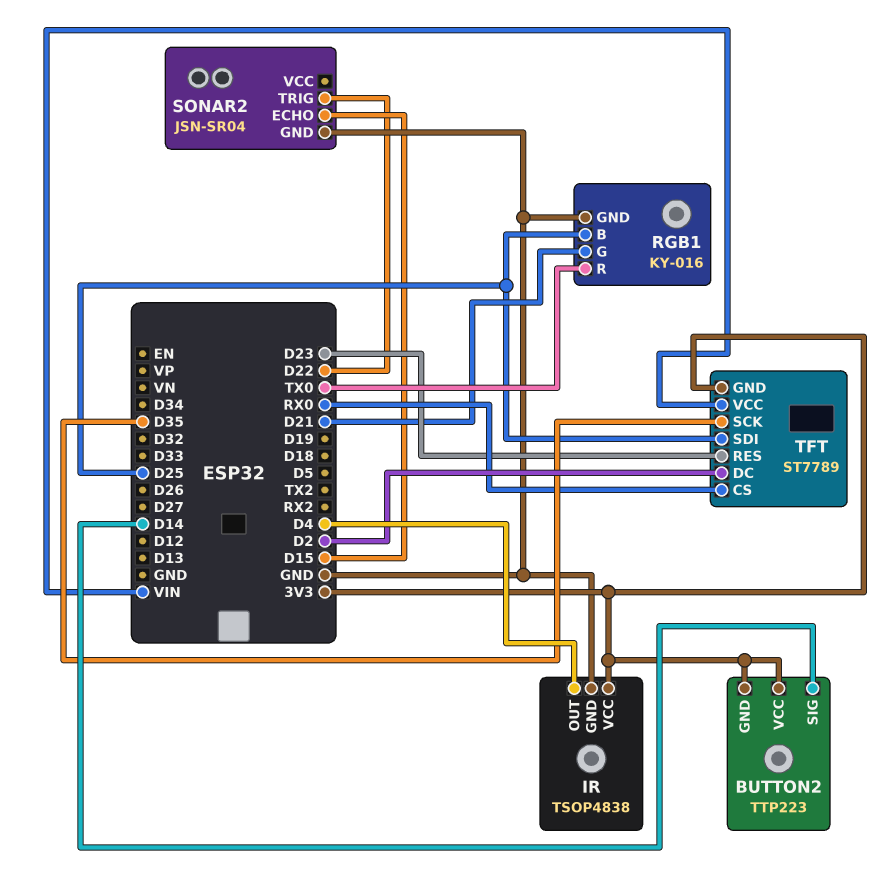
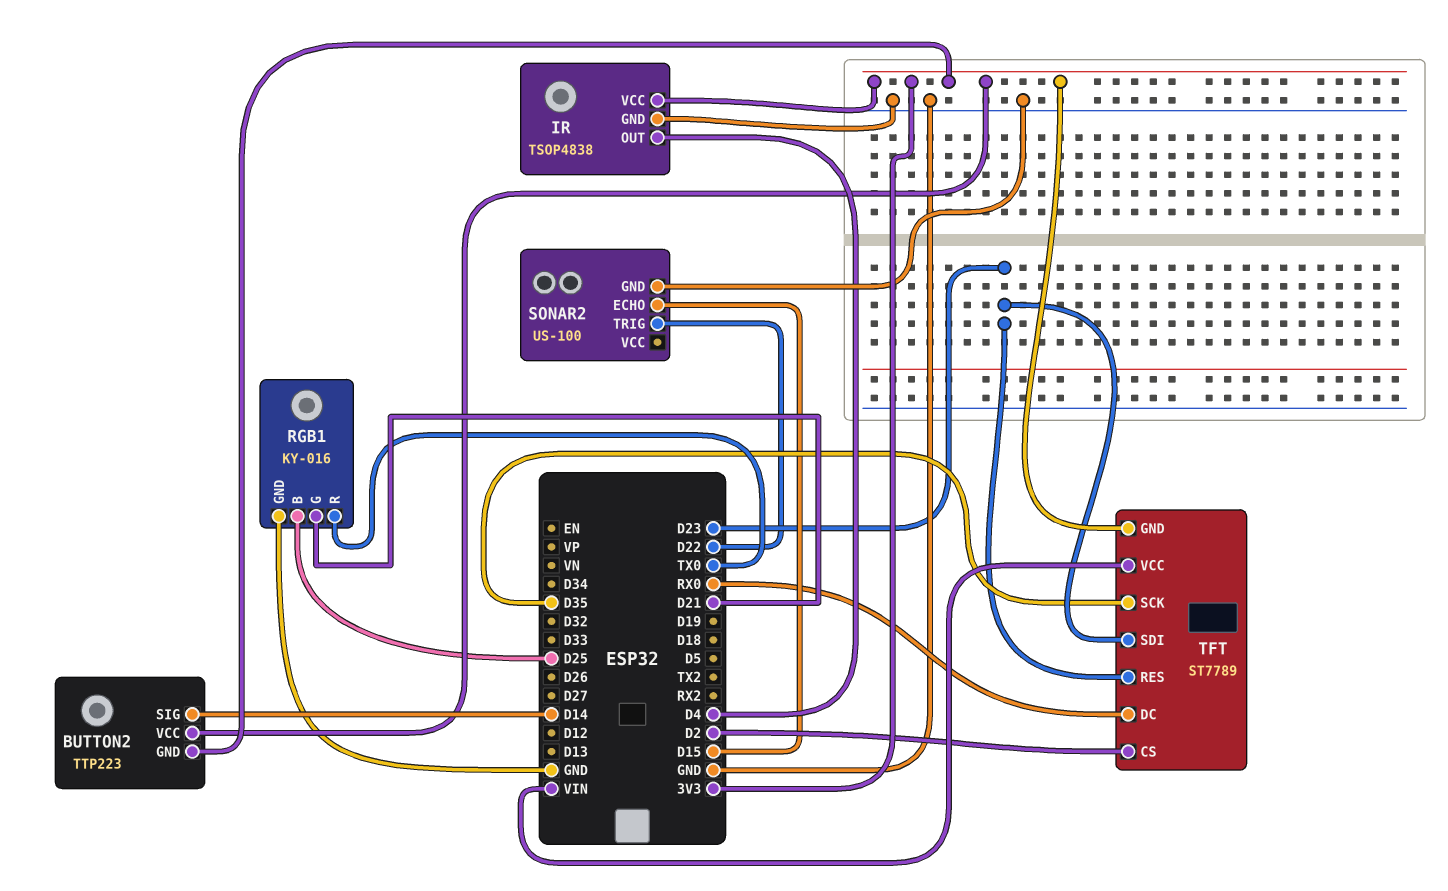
SONAR2: JSN-SR04 -> US-100
TFT pin CS: RX0 -> D2
TFT pin DC: D2 -> RX0
TFT pin SDI: D25 -> D23

